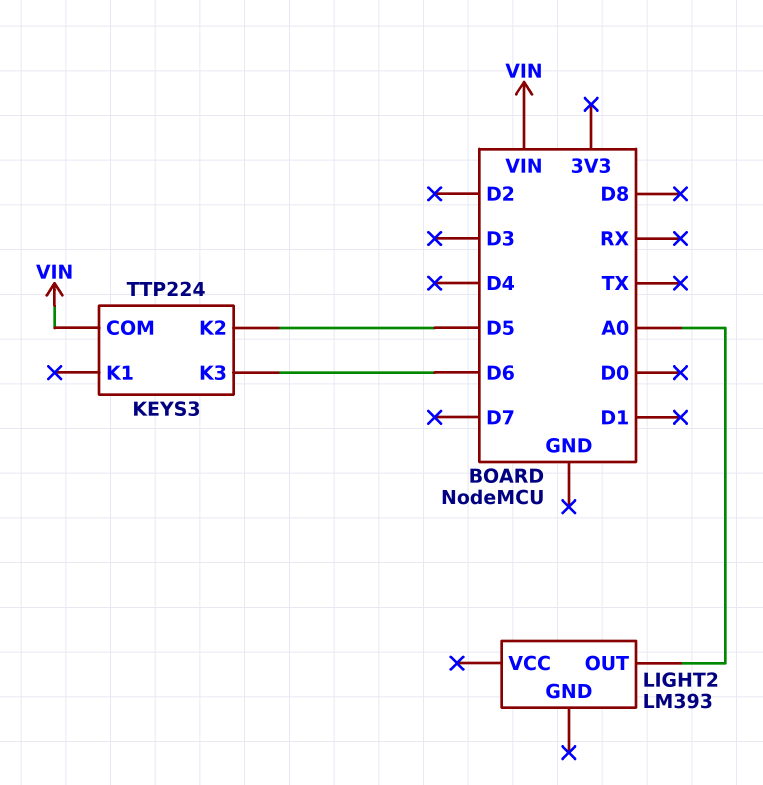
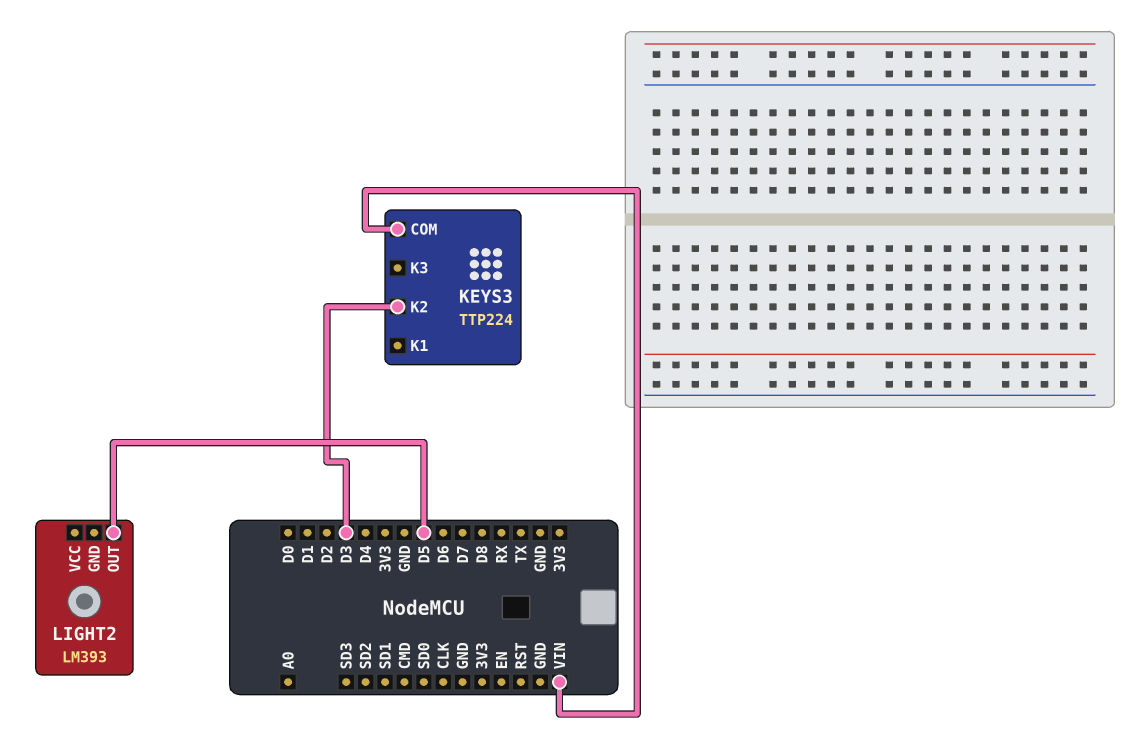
KEYS3 pin K2: D5 -> D3
KEYS3 pin K3: D6 -> none
LIGHT2 pin OUT: A0 -> D5

